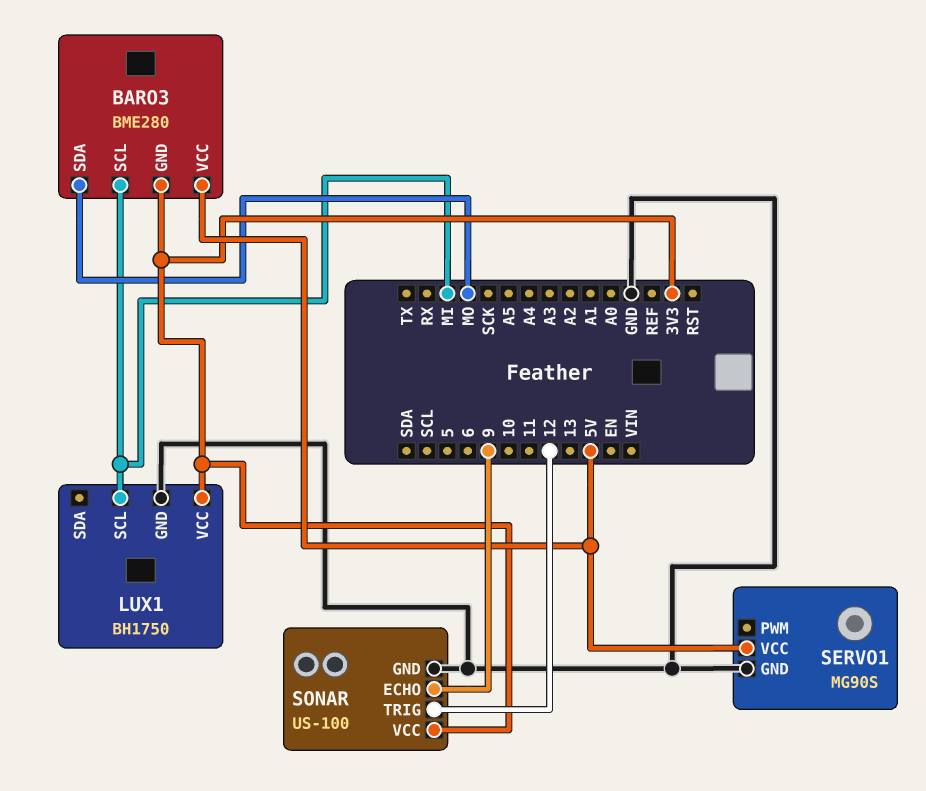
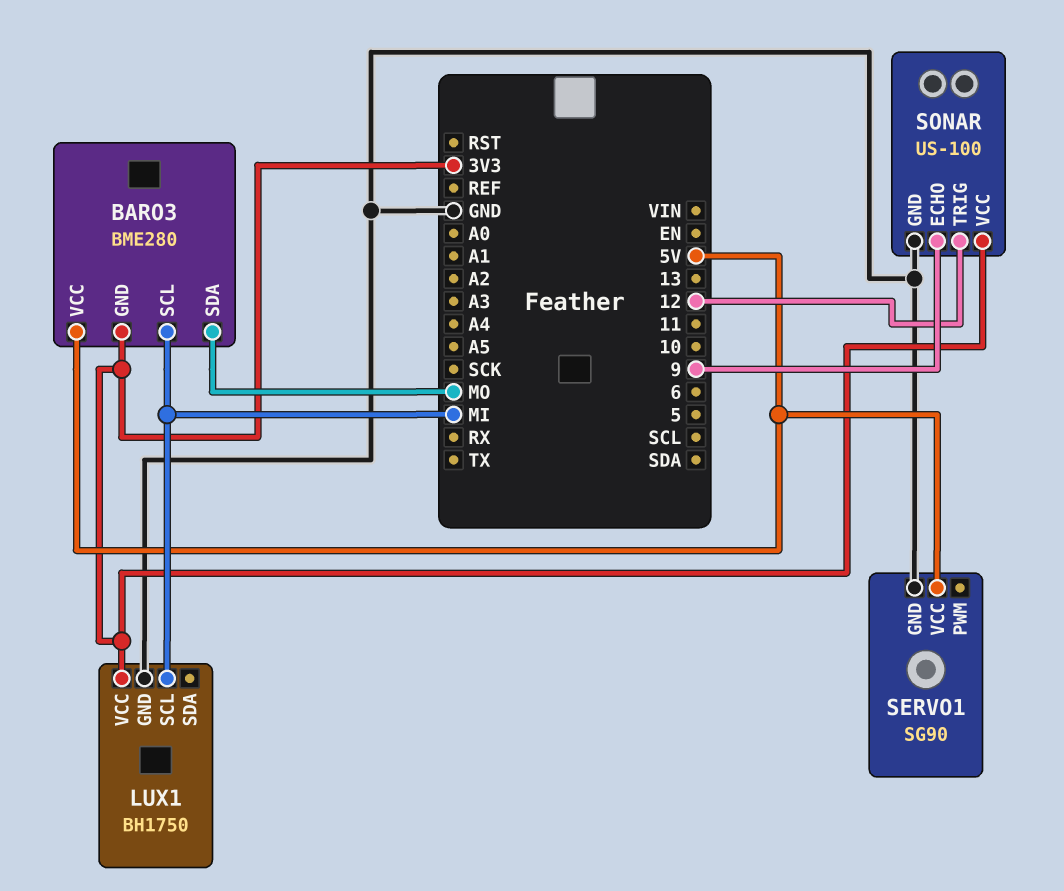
SERVO1: MG90S -> SG90

